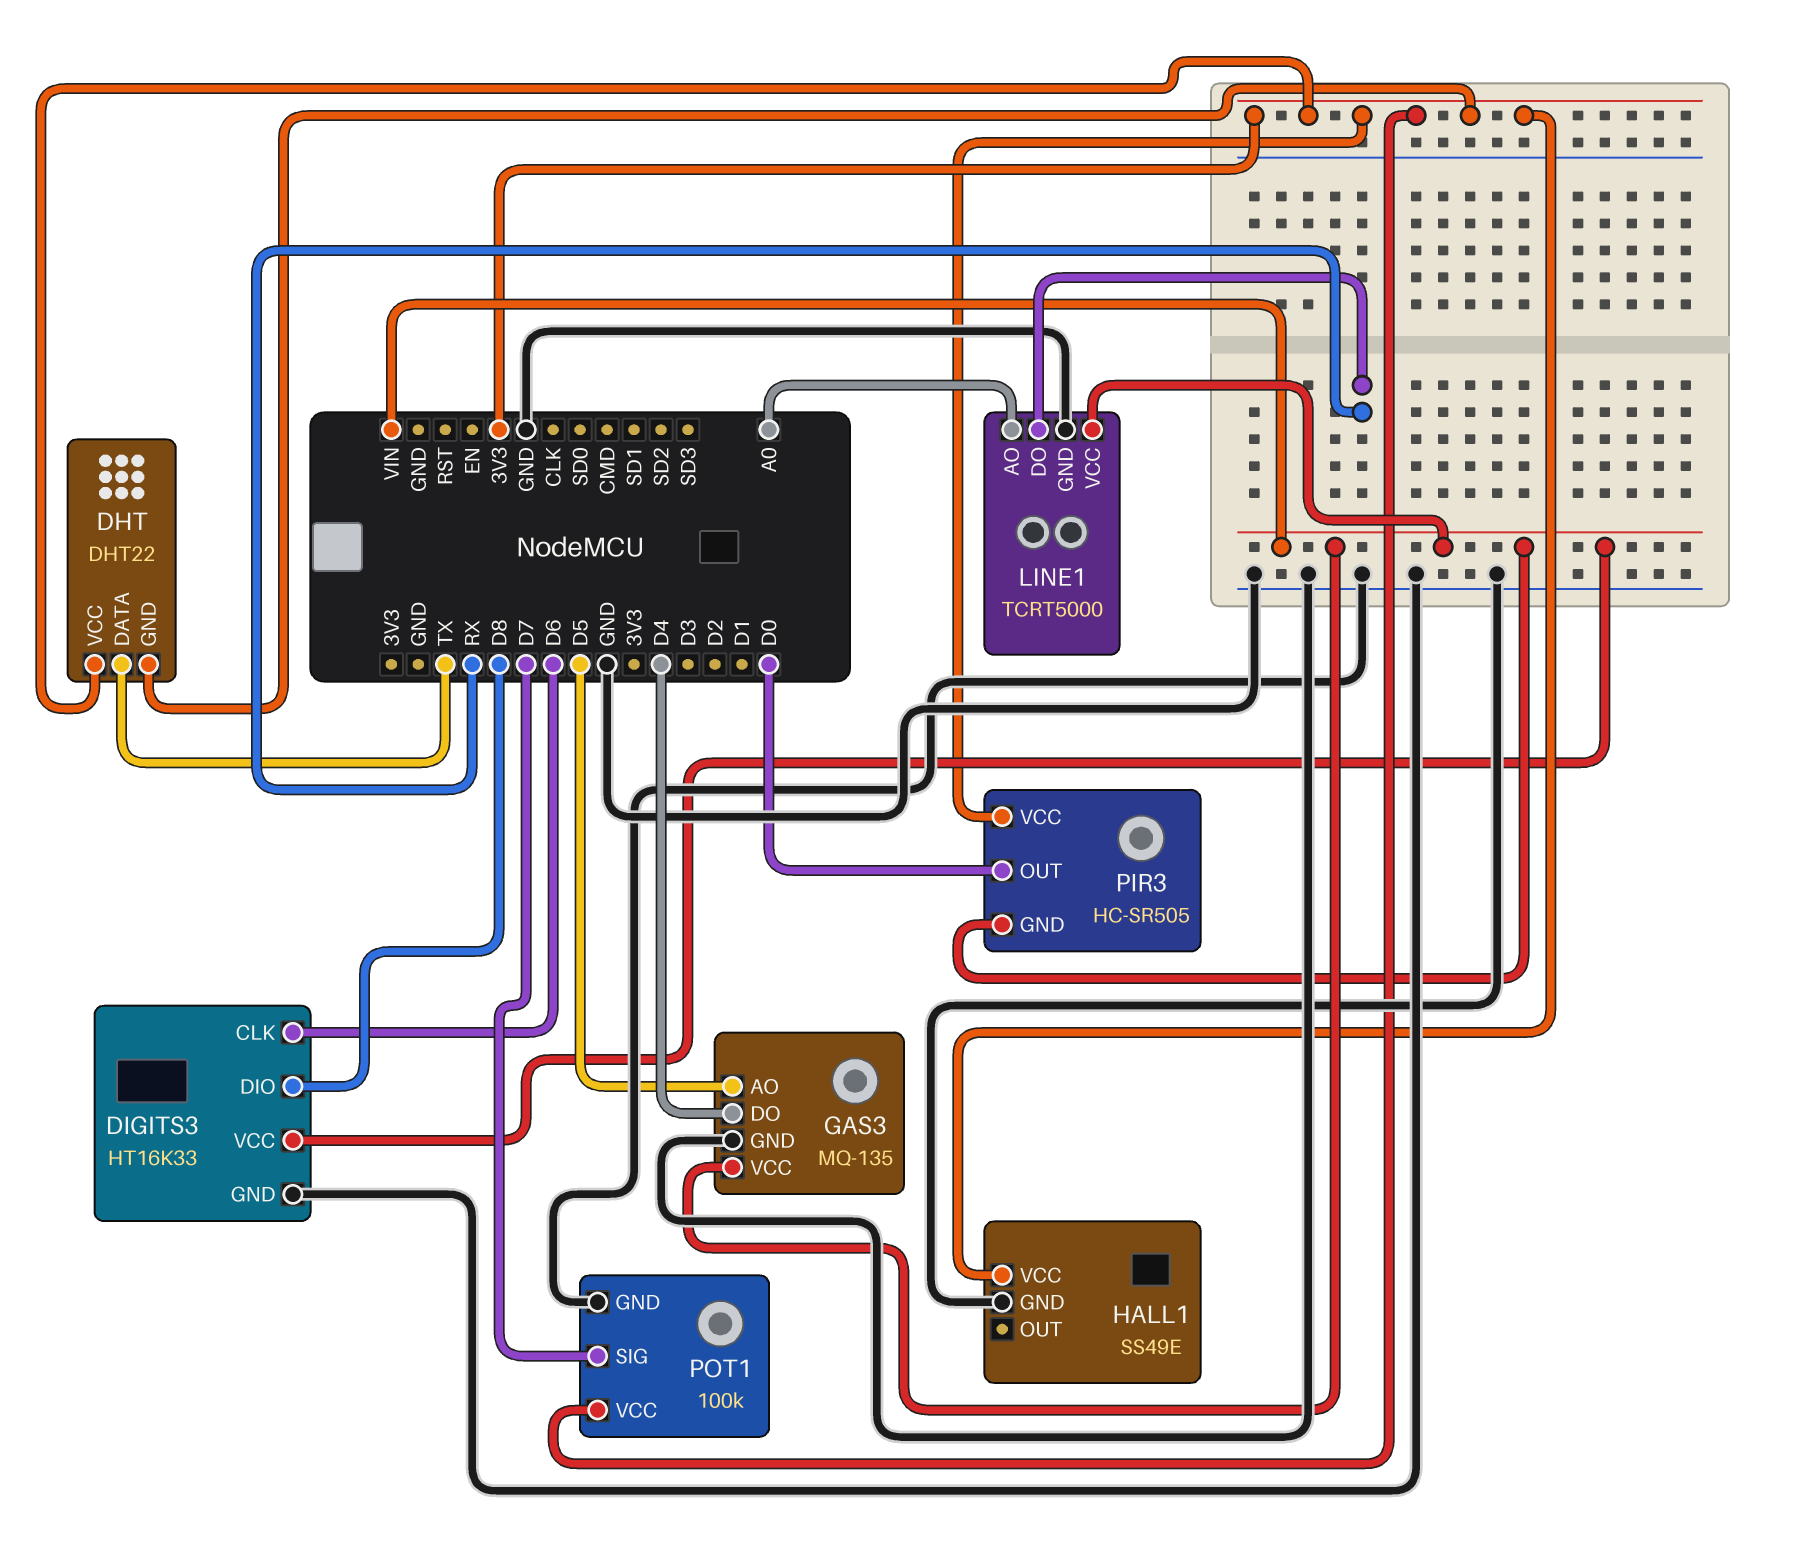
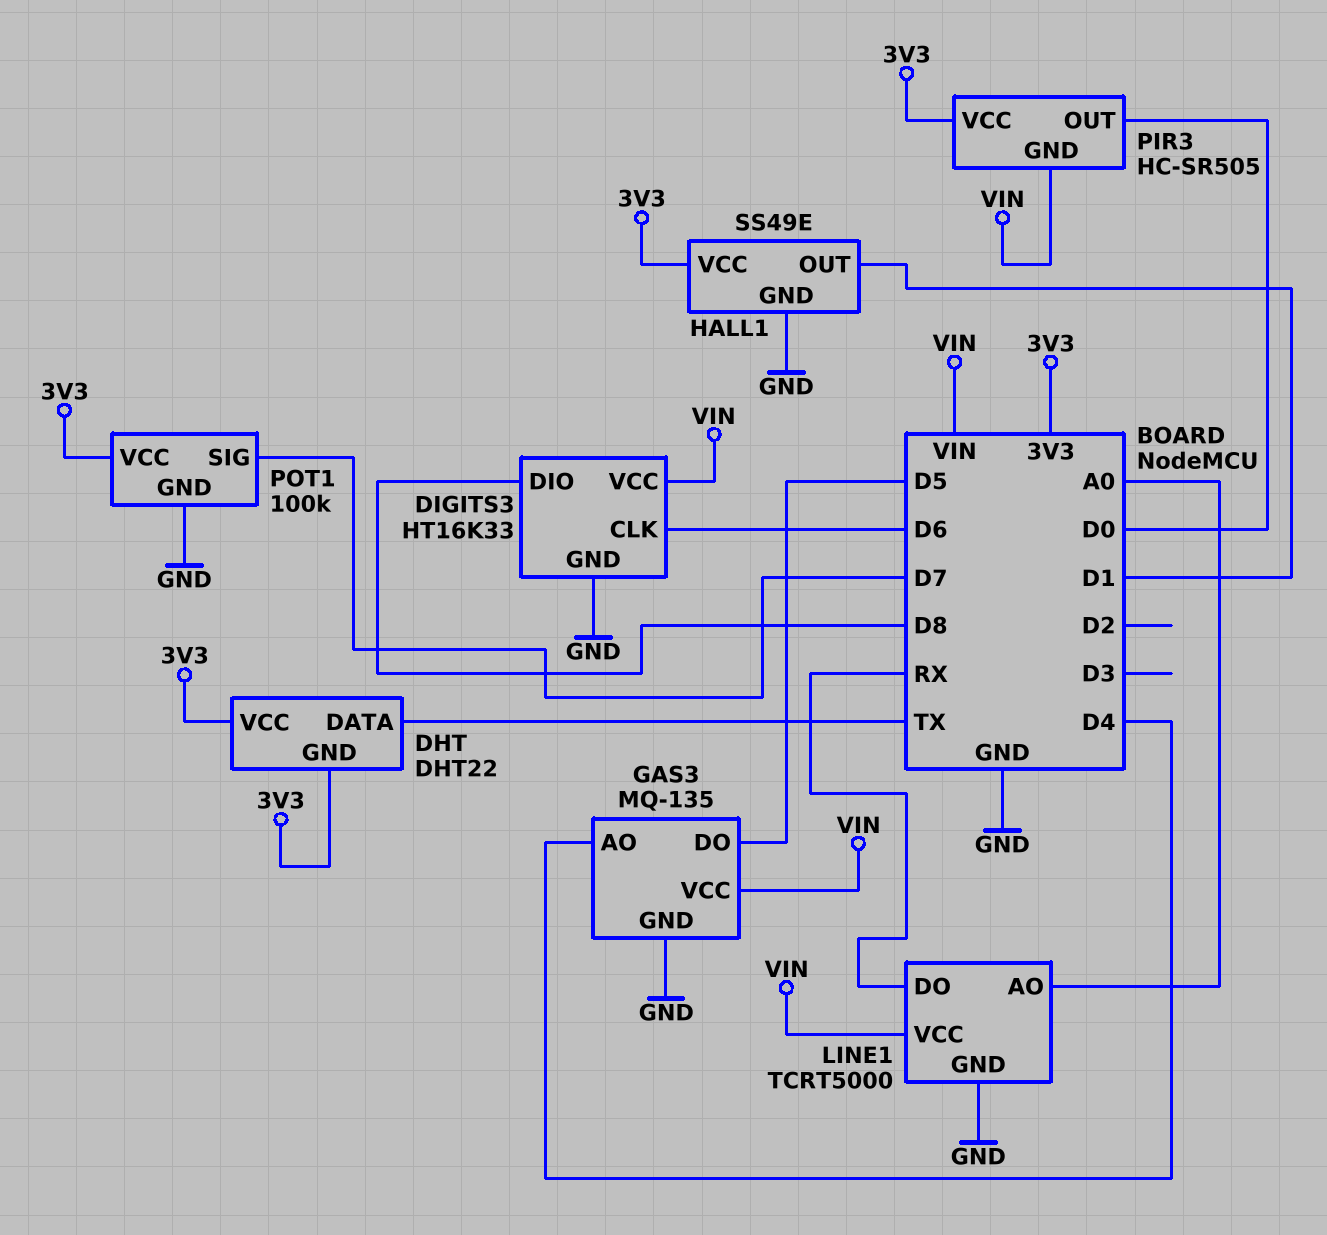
GAS3 pin AO: D5 -> D4
GAS3 pin DO: D4 -> D5
HALL1 pin OUT: none -> D1

